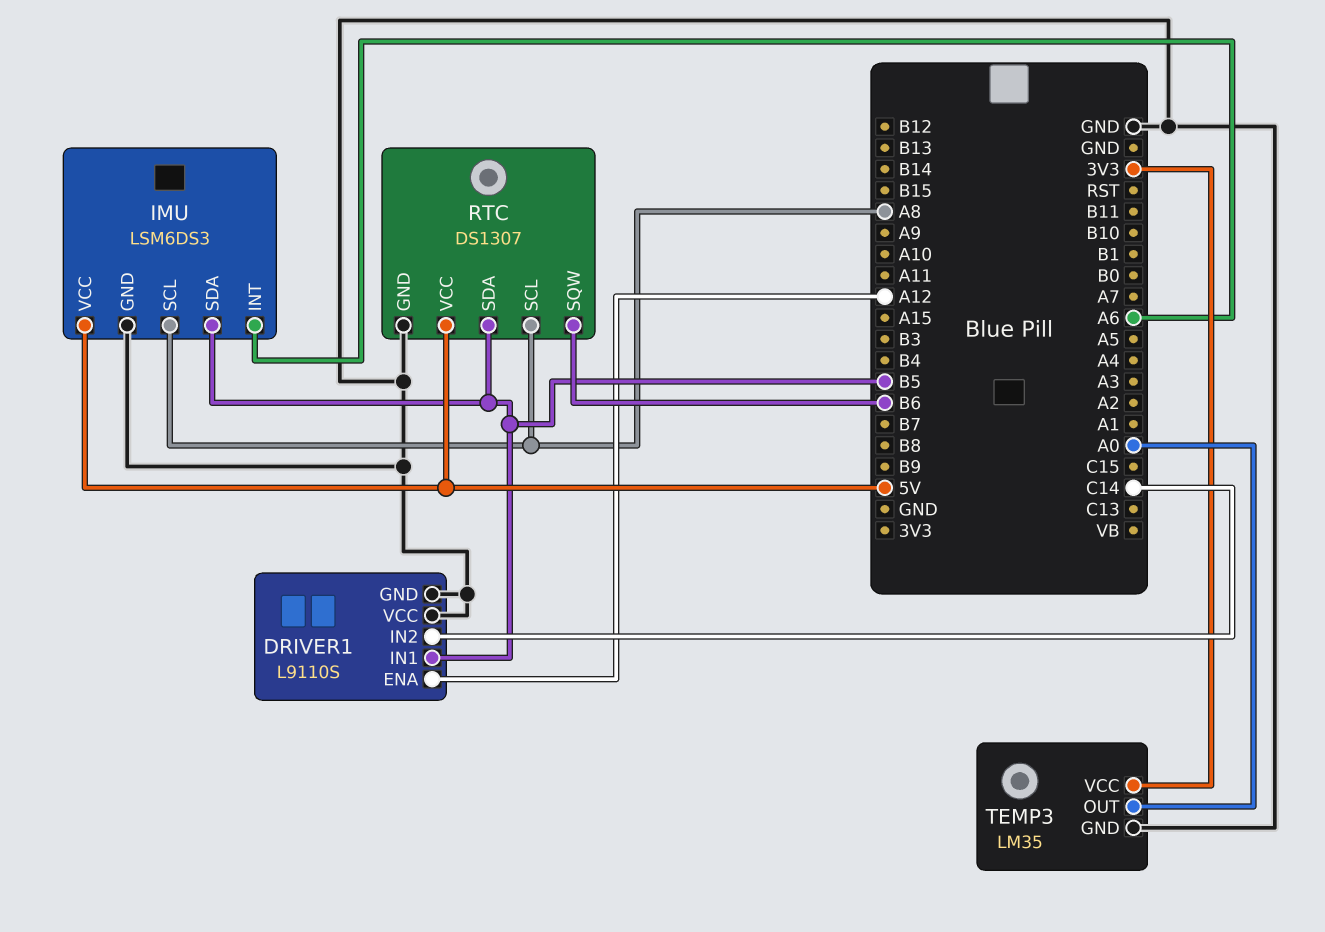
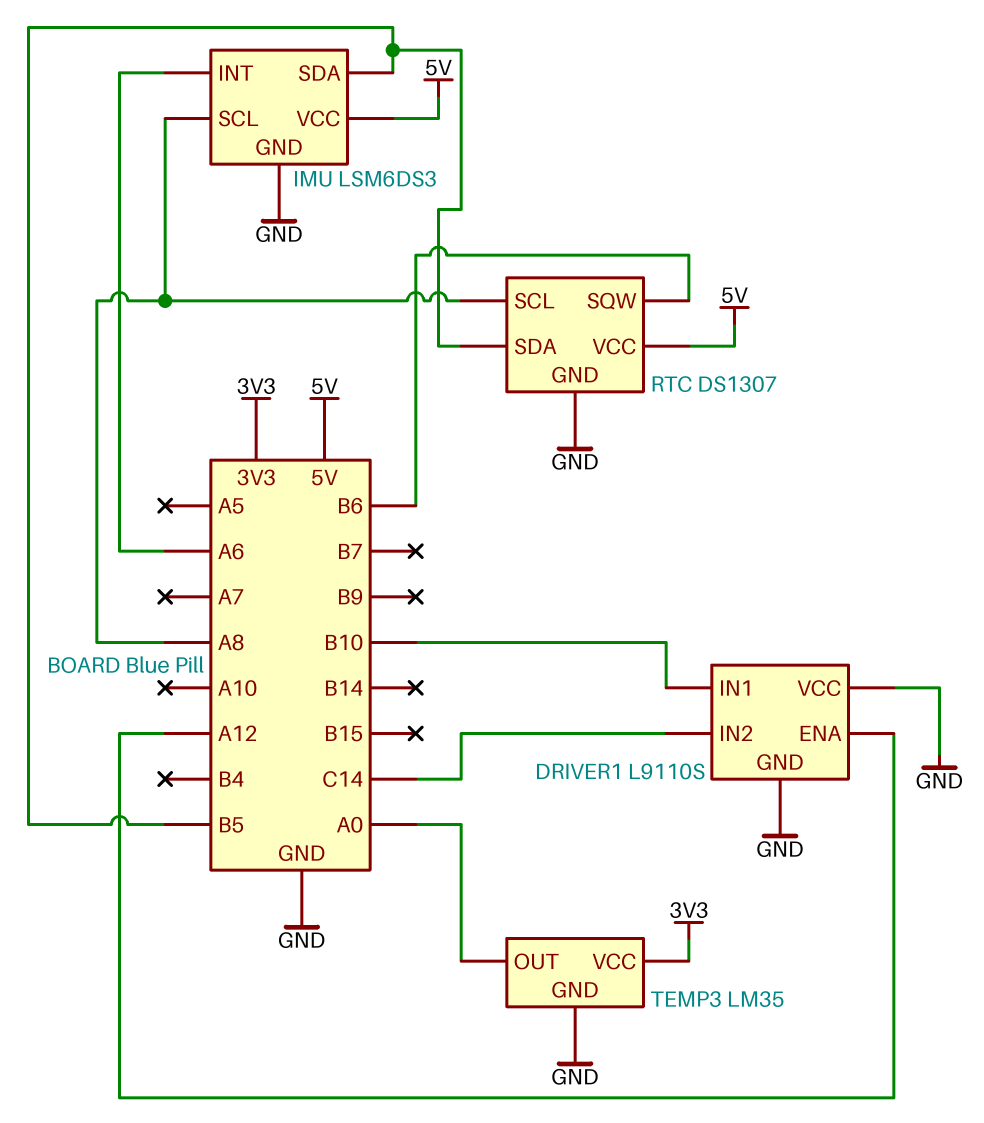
DRIVER1 pin IN1: B5 -> B10

